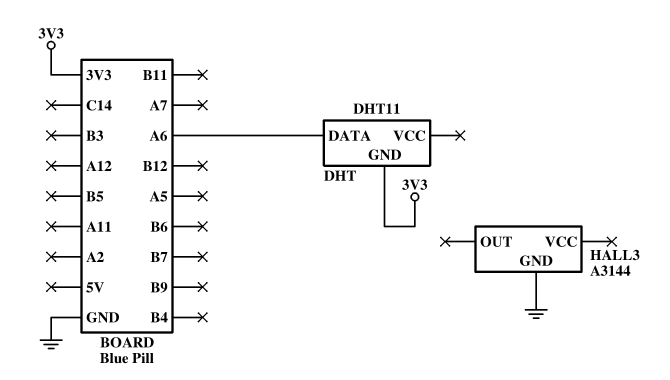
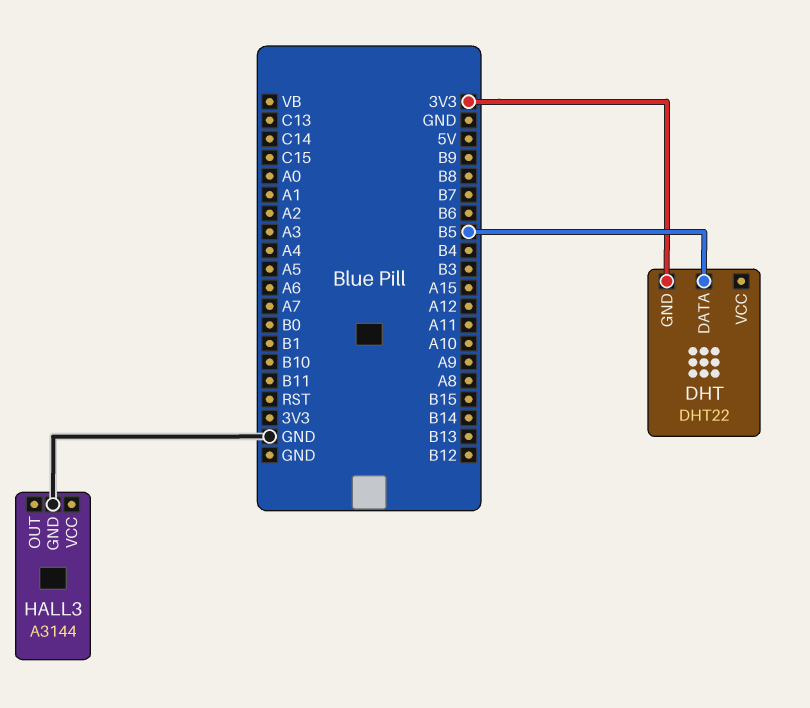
DHT: DHT11 -> DHT22
DHT pin DATA: A6 -> B5

